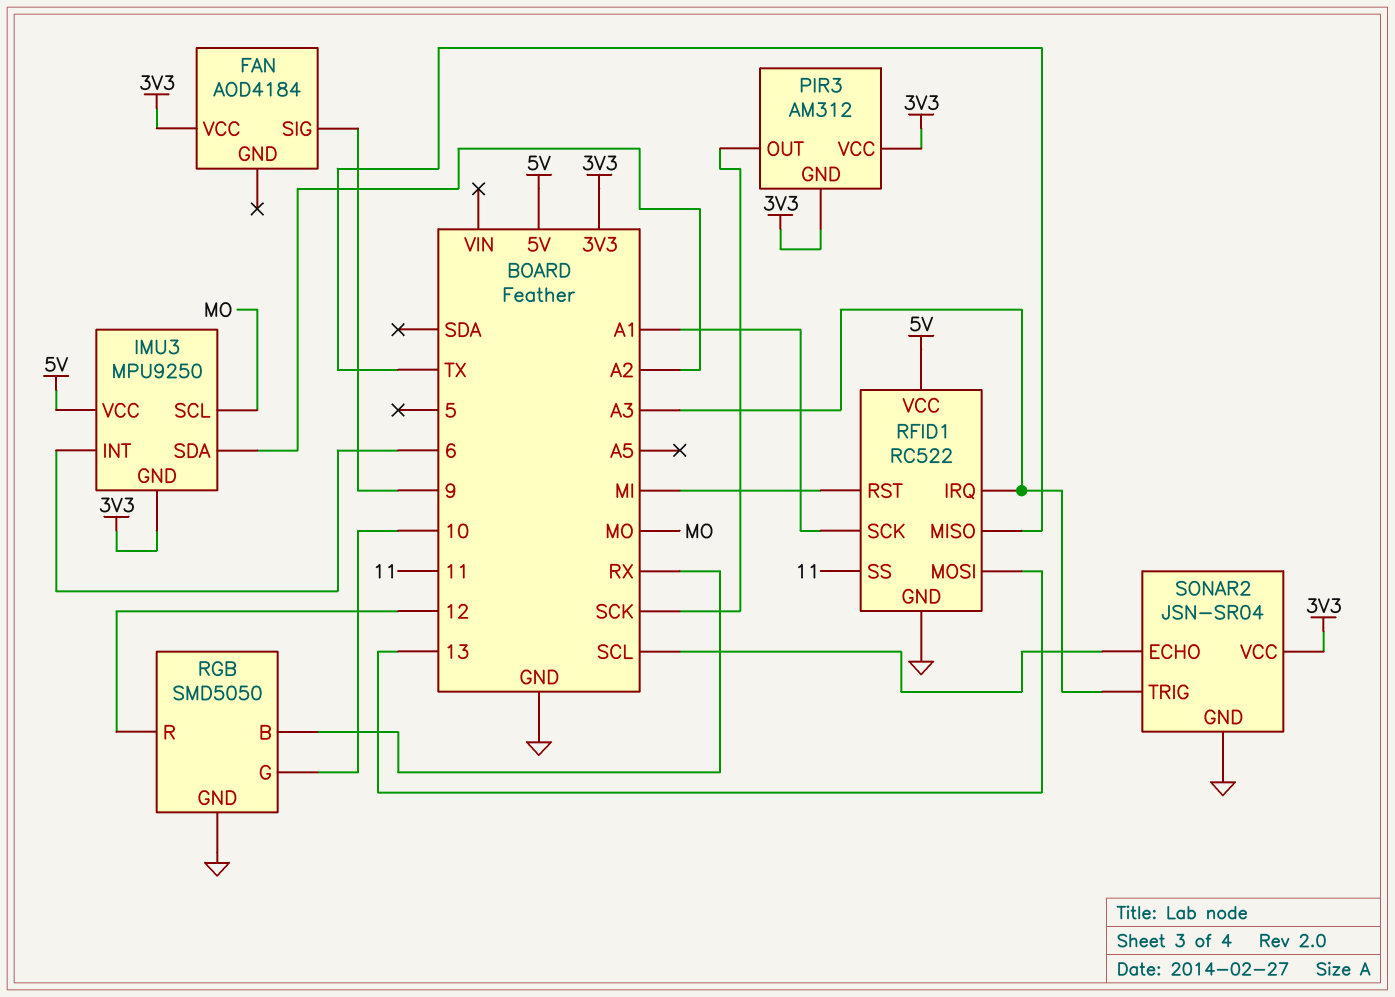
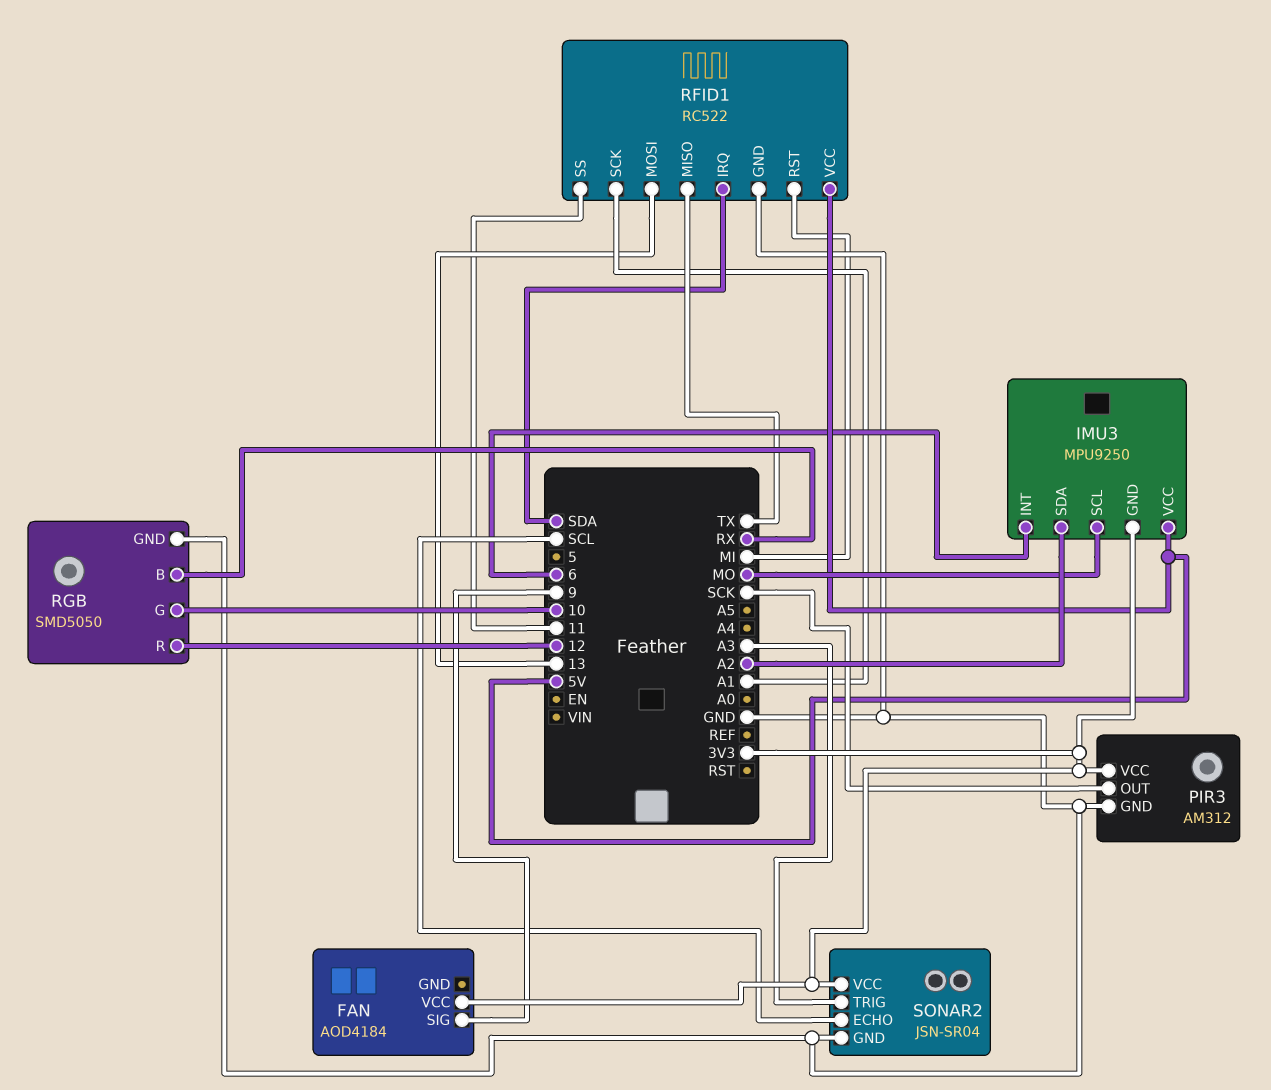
PIR3 pin GND: 3V3 -> GND
RFID1 pin IRQ: A3 -> SDA

